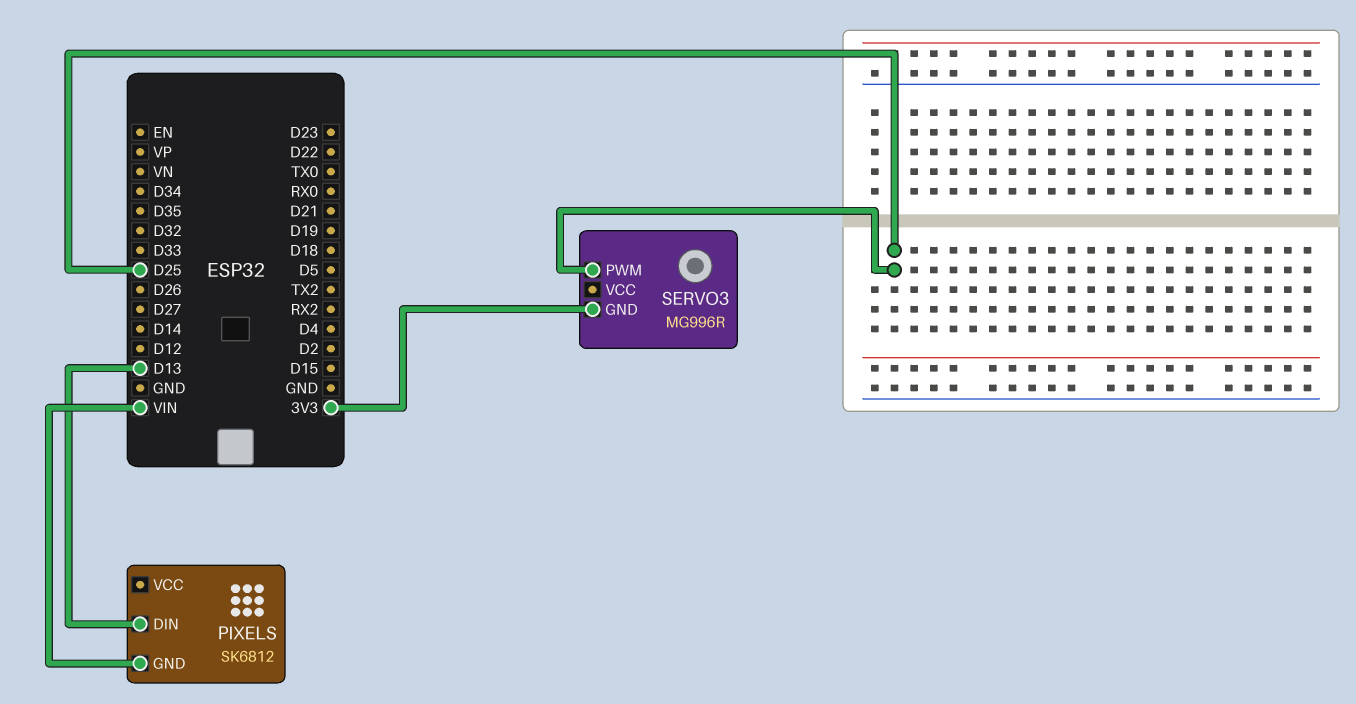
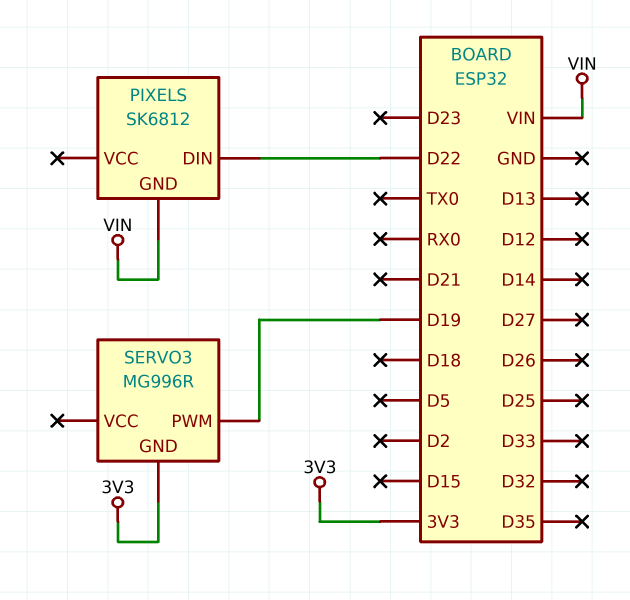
PIXELS pin DIN: D13 -> D22
SERVO3 pin PWM: D25 -> D19

